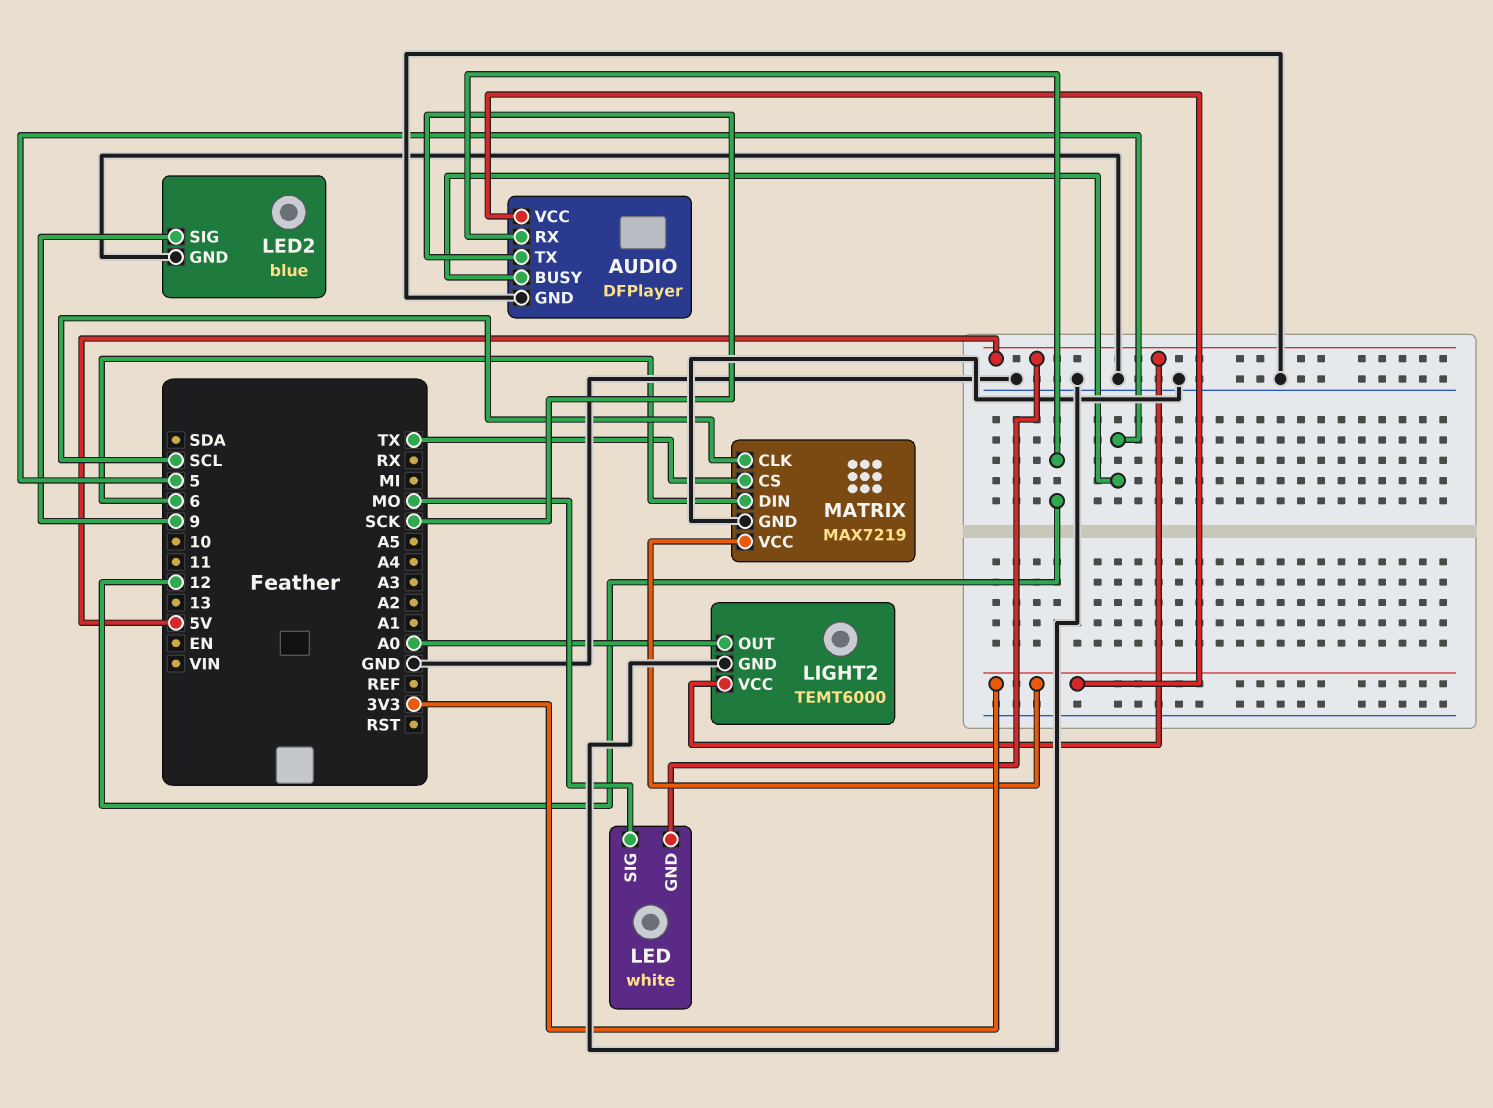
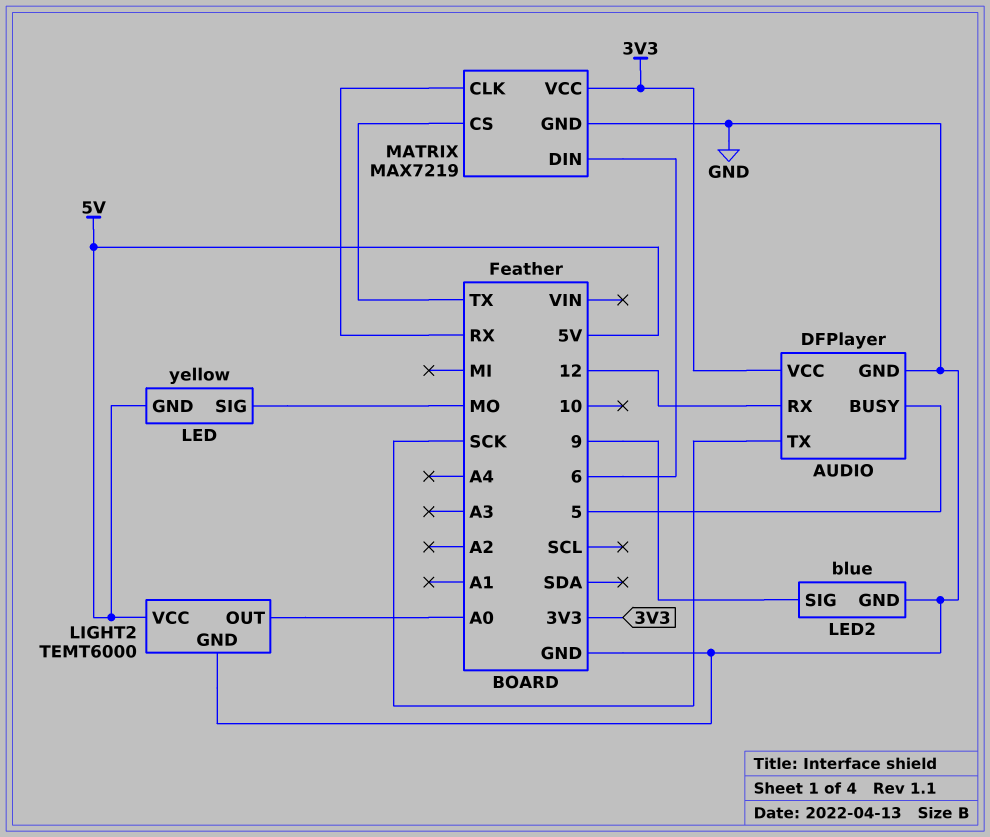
LED: white -> yellow
MATRIX pin CLK: SCL -> RX

